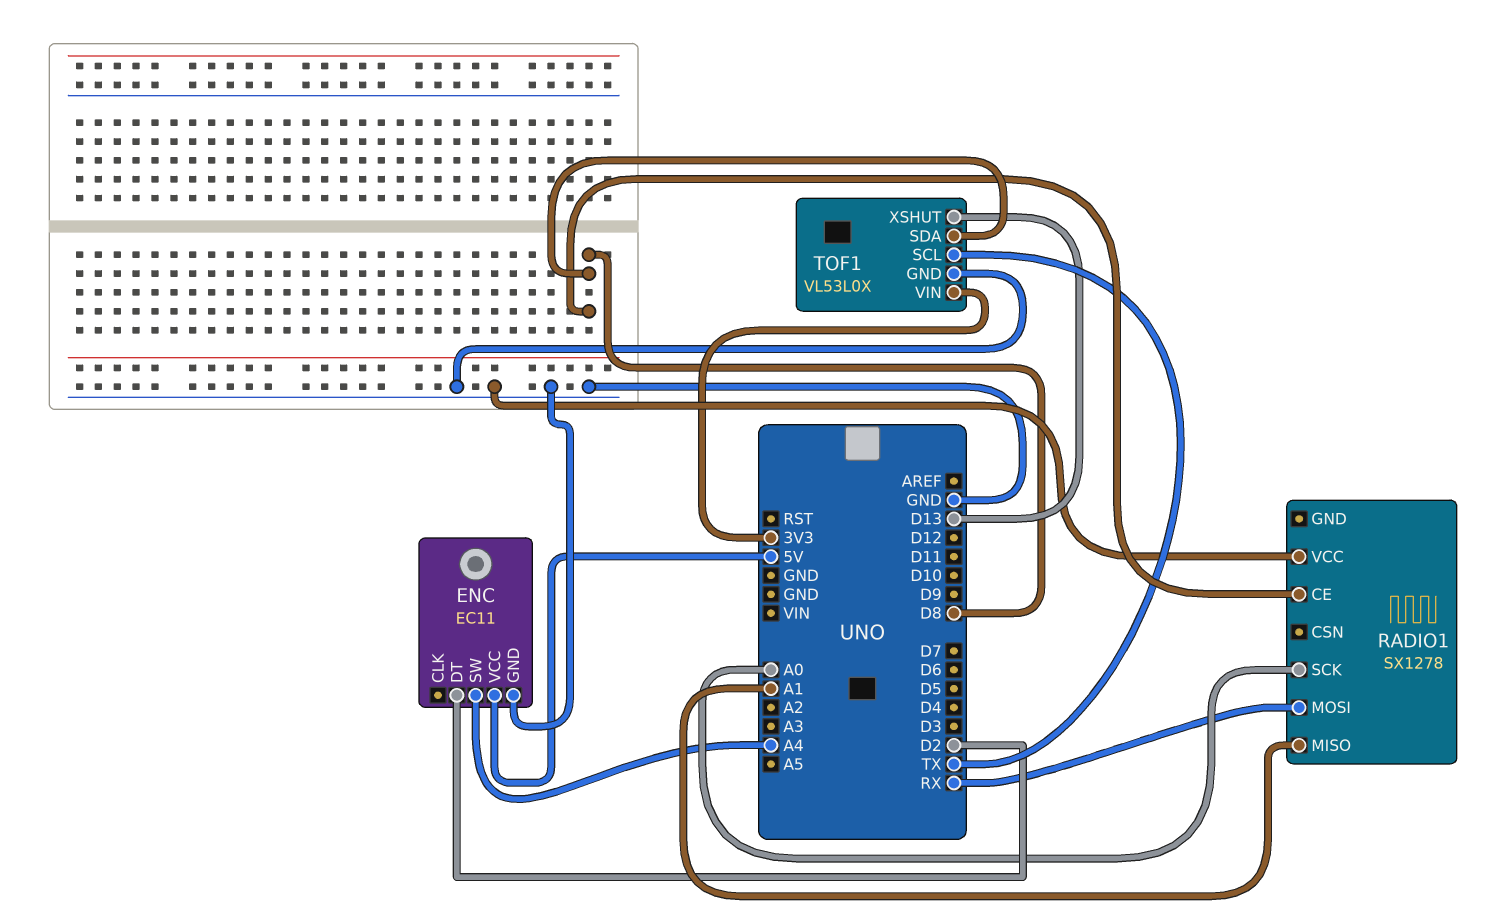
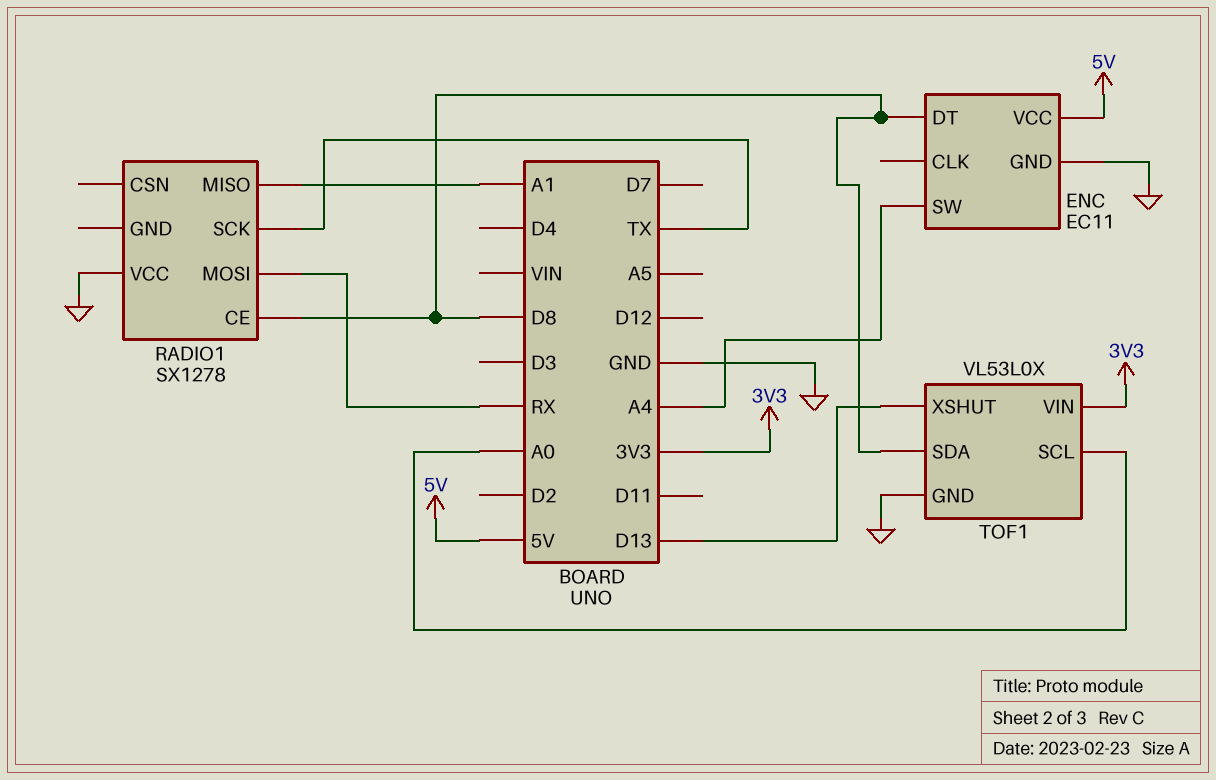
ENC pin DT: D2 -> D8
RADIO1 pin SCK: A0 -> TX
TOF1 pin SCL: TX -> A0

